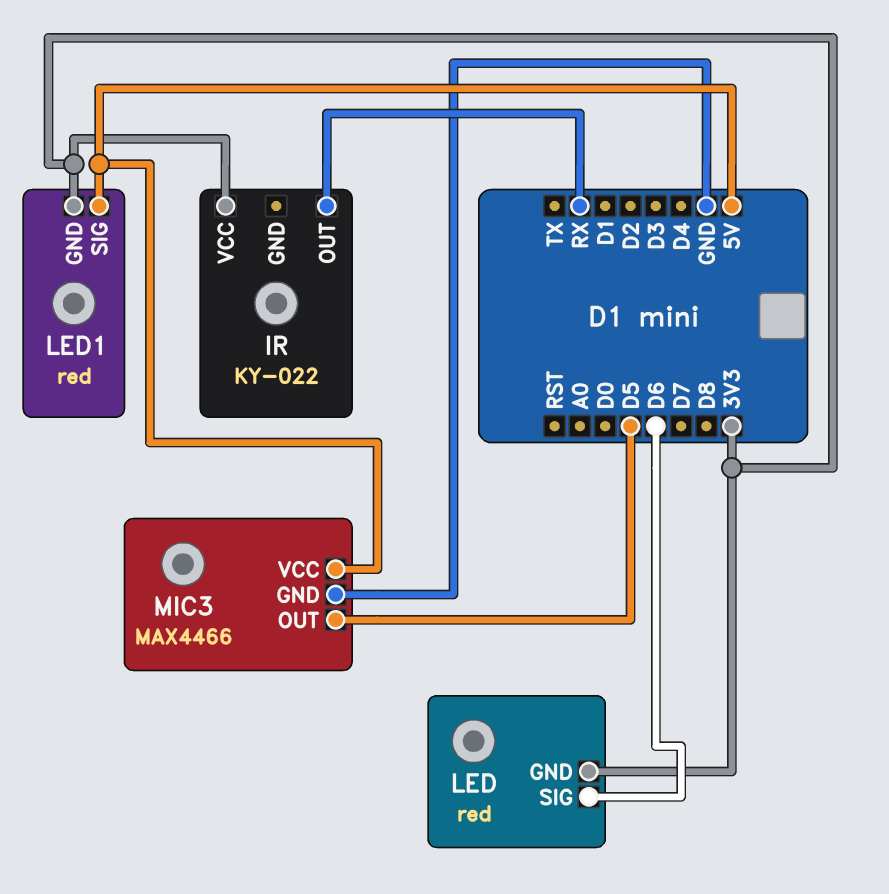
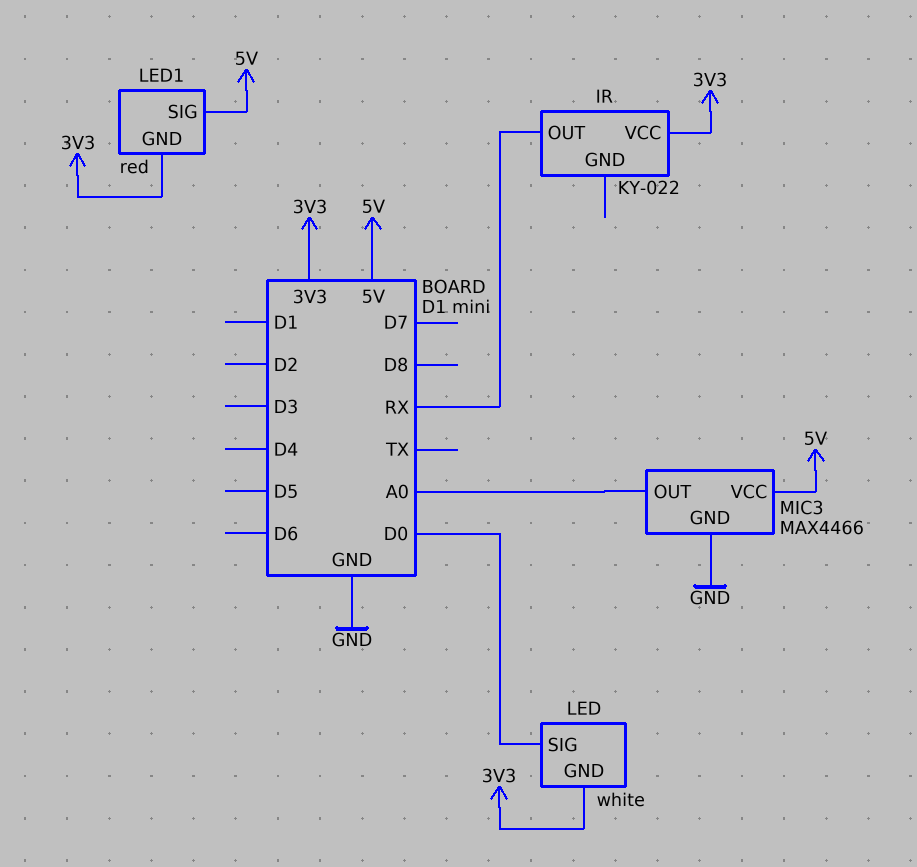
LED: red -> white
LED pin SIG: D6 -> D0
MIC3 pin OUT: D5 -> A0

